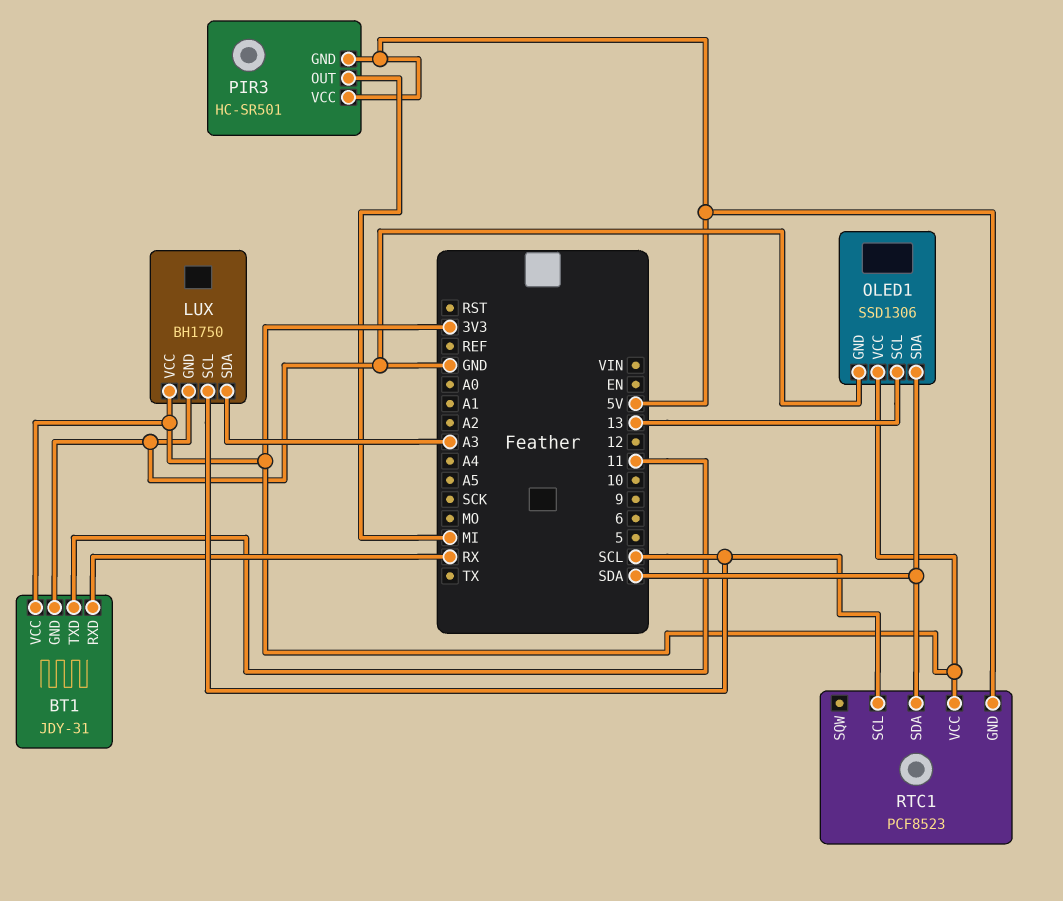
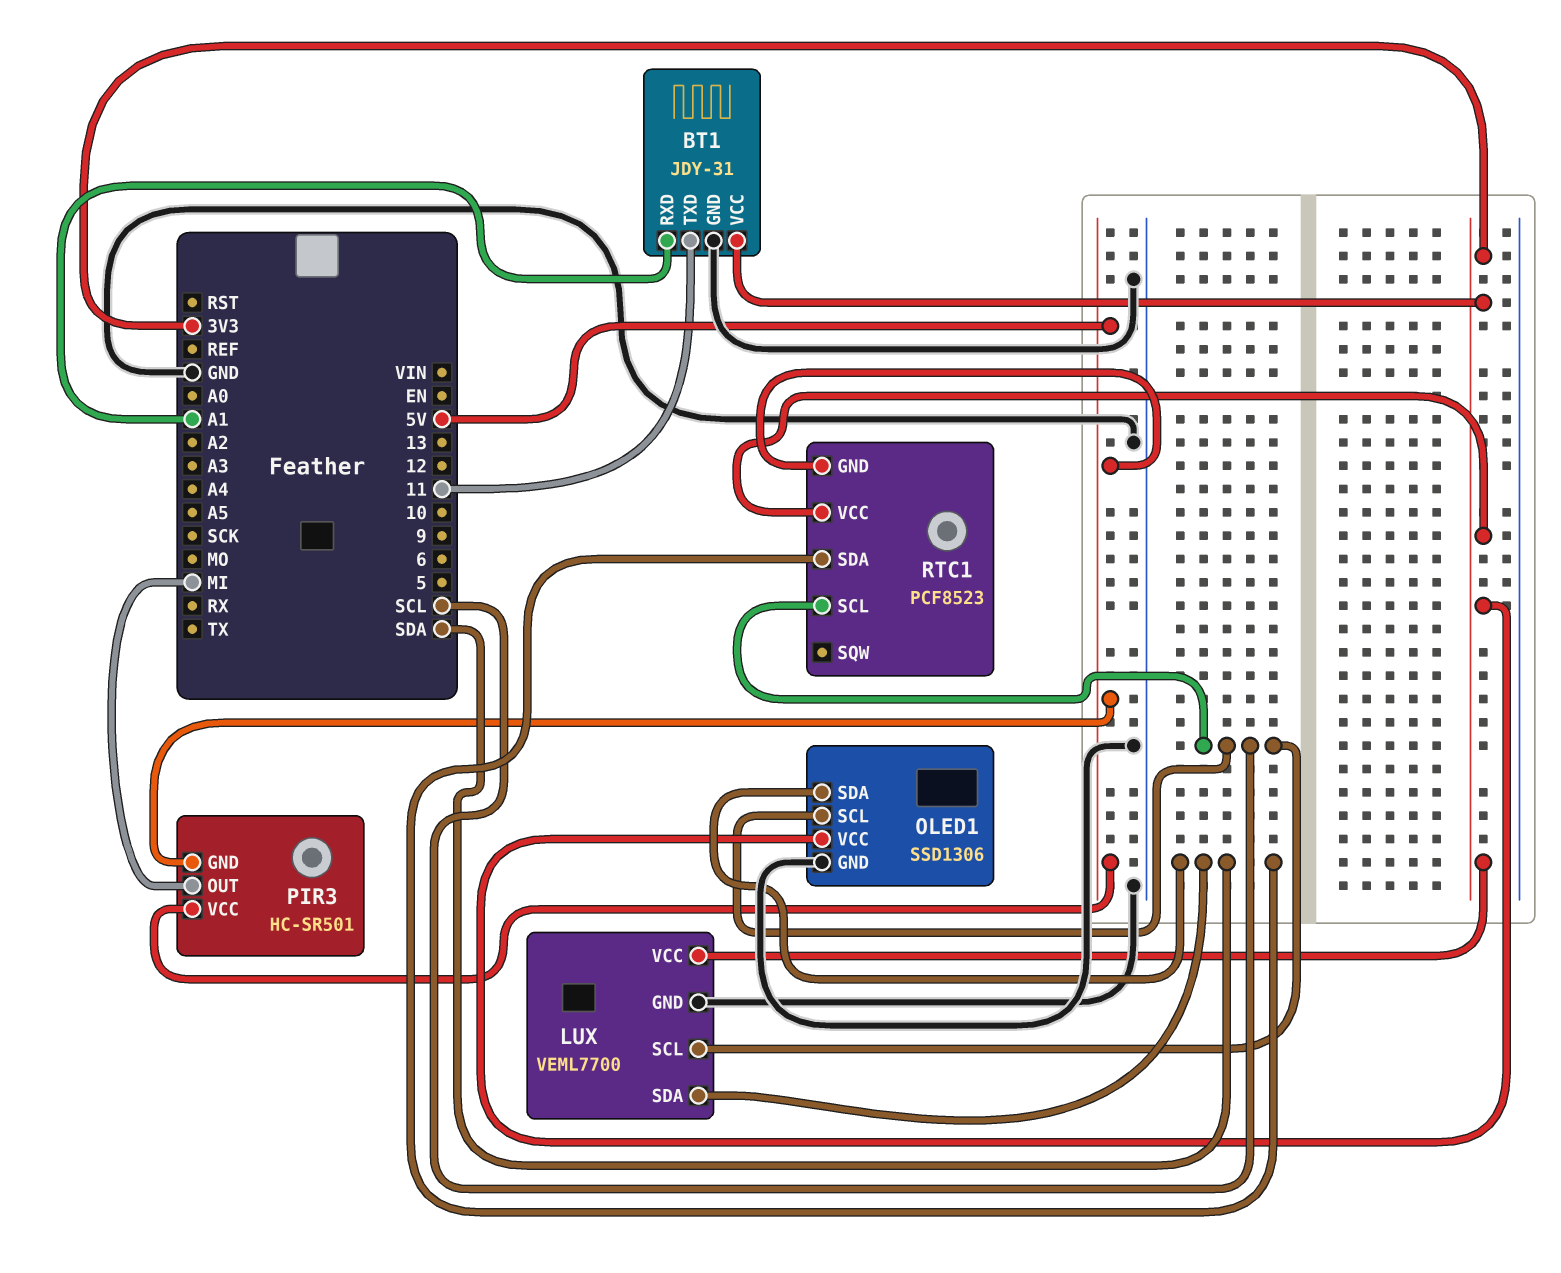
BT1 pin RXD: RX -> A1
LUX: BH1750 -> VEML7700
LUX pin SDA: A3 -> SDA
OLED1 pin SCL: 13 -> SCL

